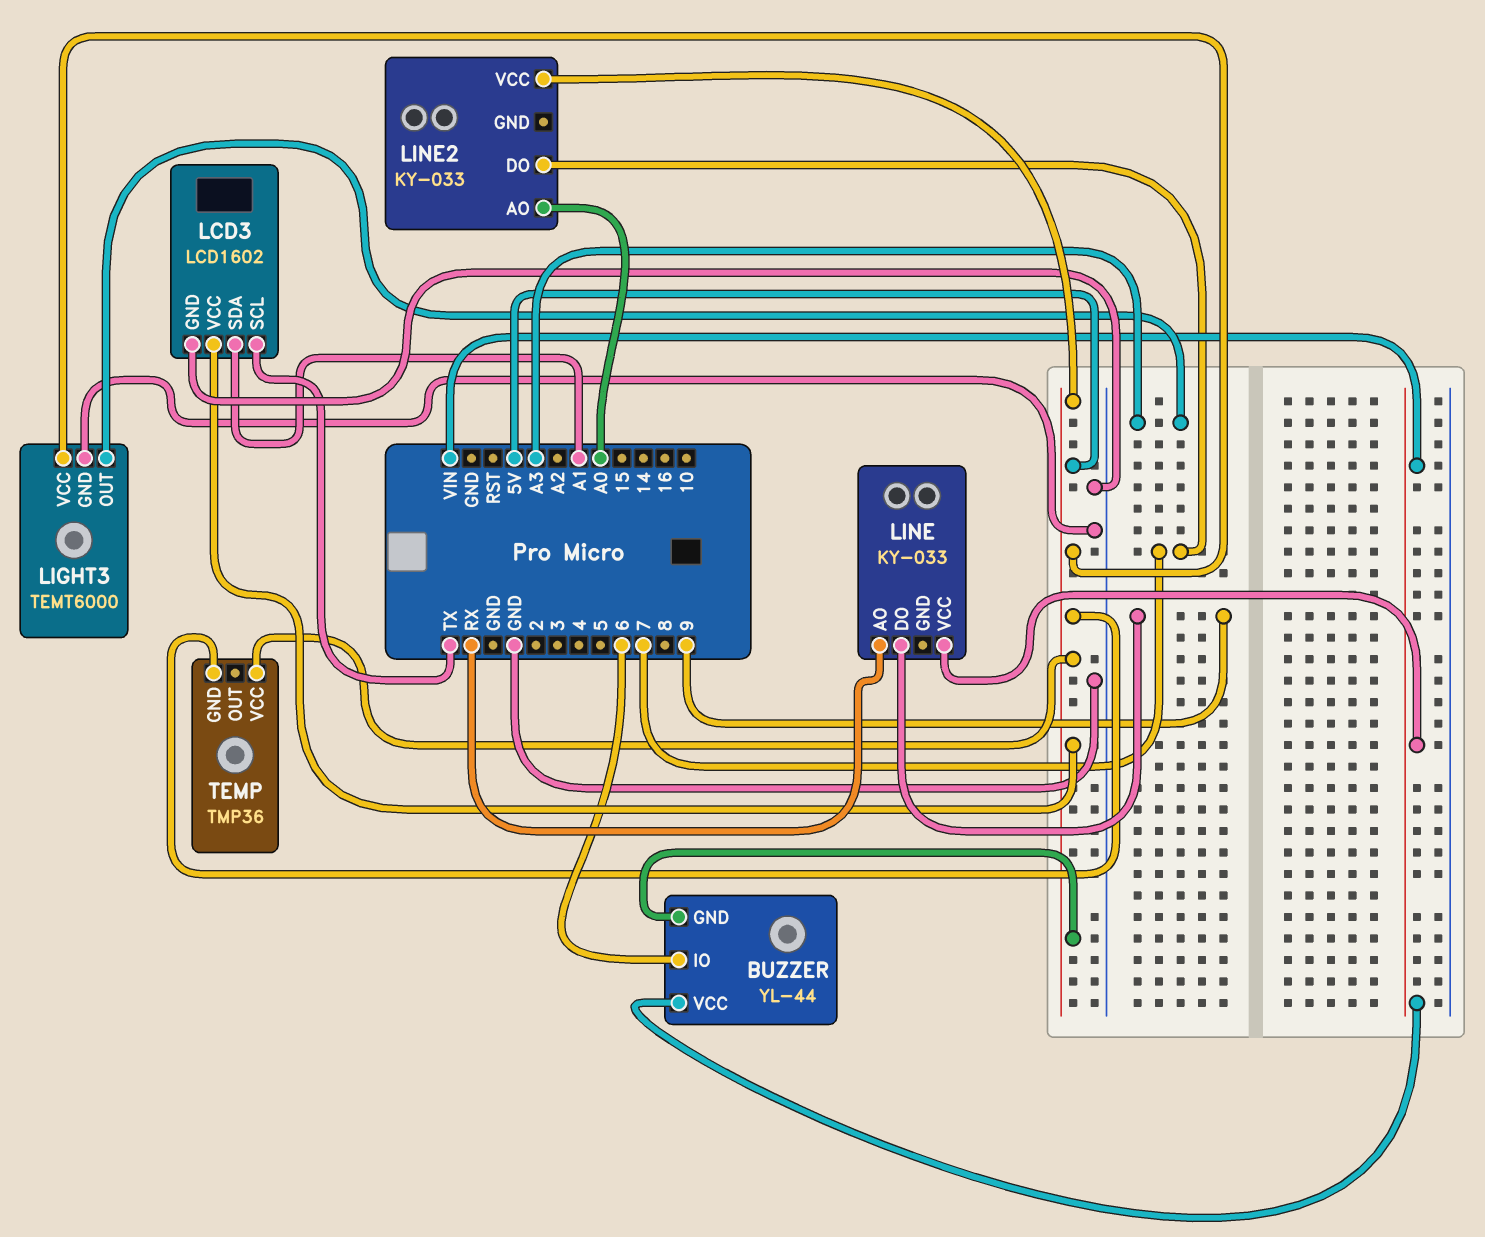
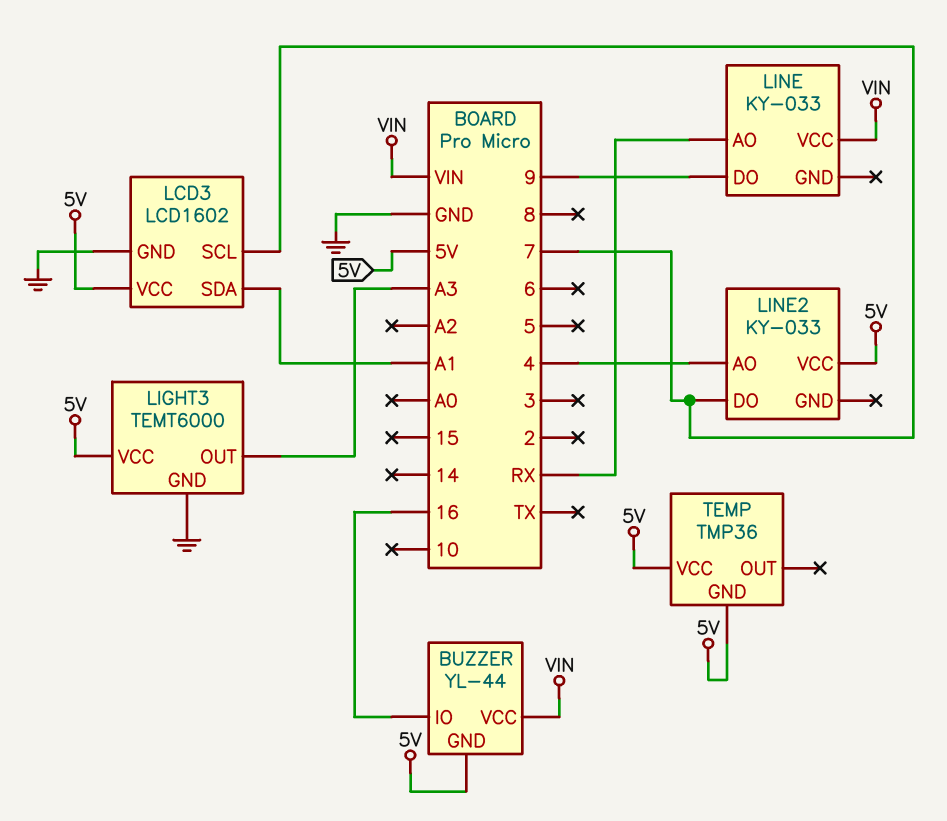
BUZZER pin IO: 6 -> 16
LCD3 pin SCL: TX -> 7
LINE2 pin AO: A0 -> 4

